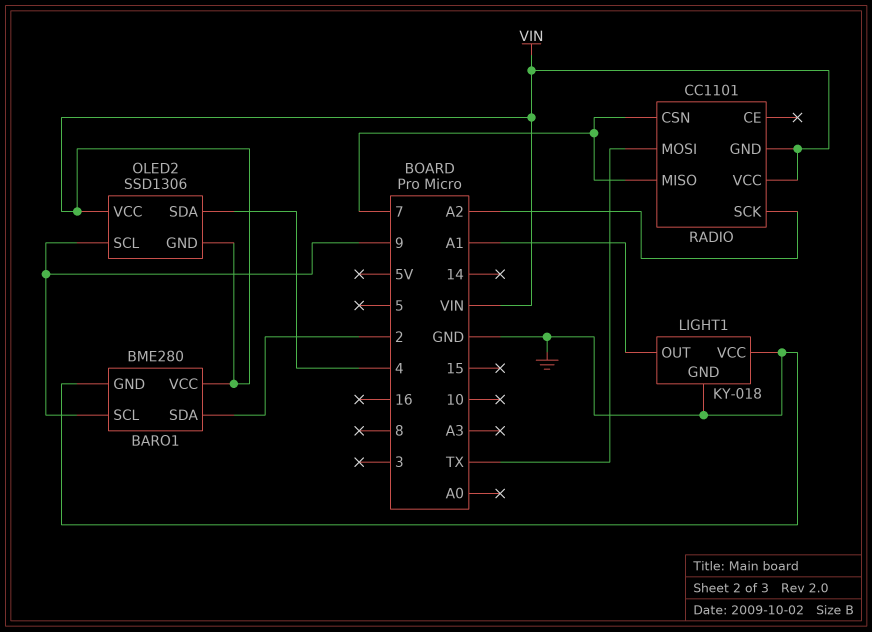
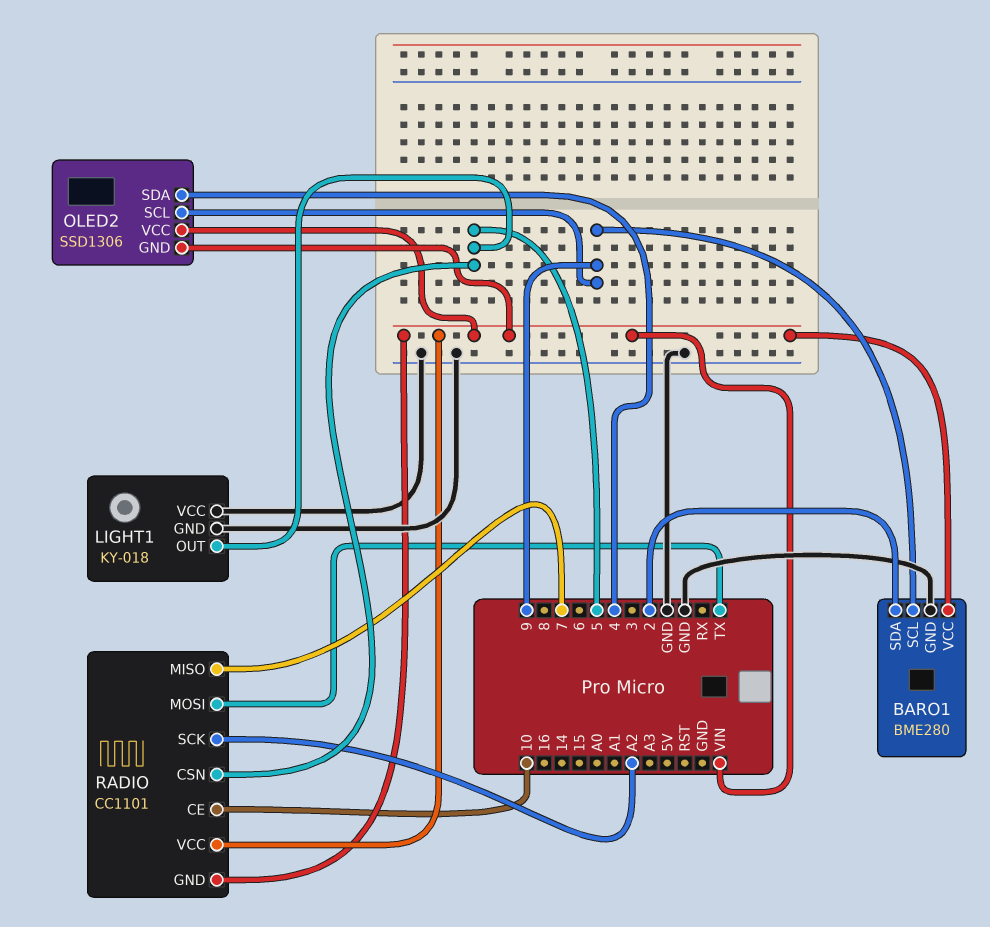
LIGHT1 pin OUT: A1 -> 5
RADIO pin CE: none -> 10
RADIO pin CSN: 7 -> 5

